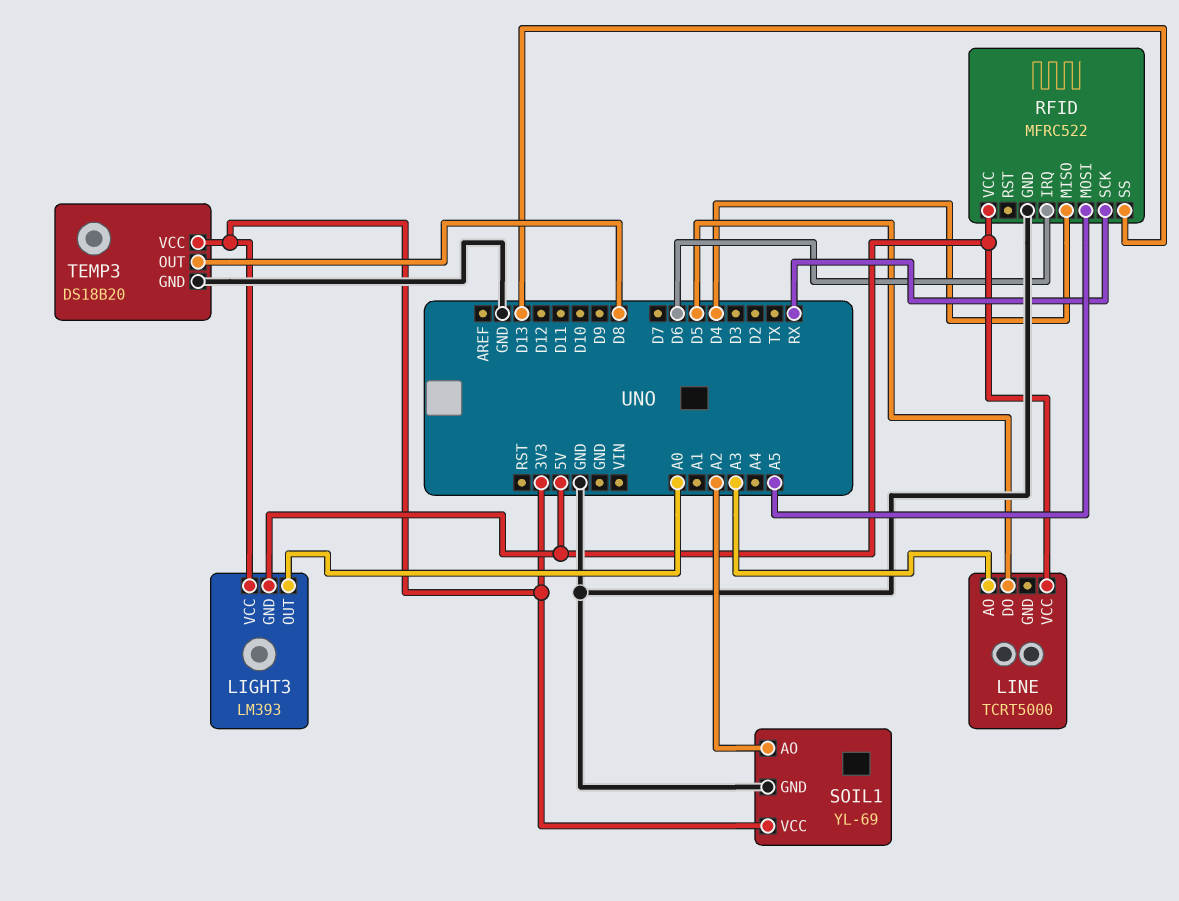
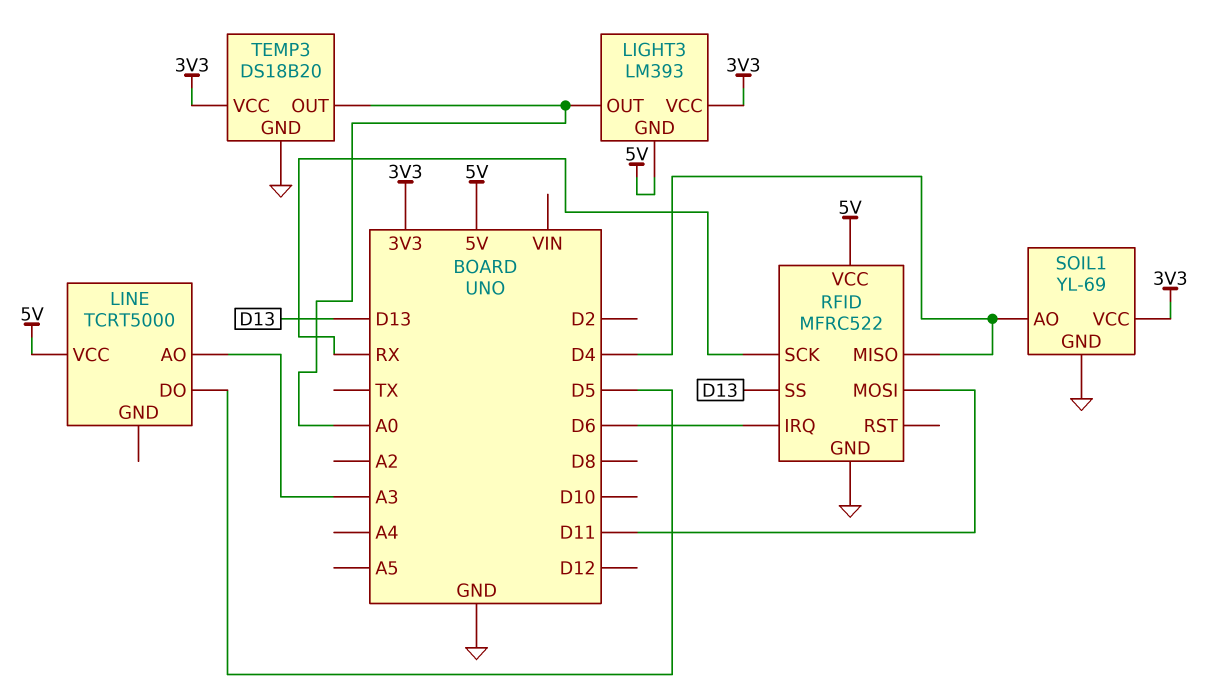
RFID pin MOSI: A5 -> D11
SOIL1 pin AO: A2 -> D4
TEMP3 pin OUT: D8 -> A0

